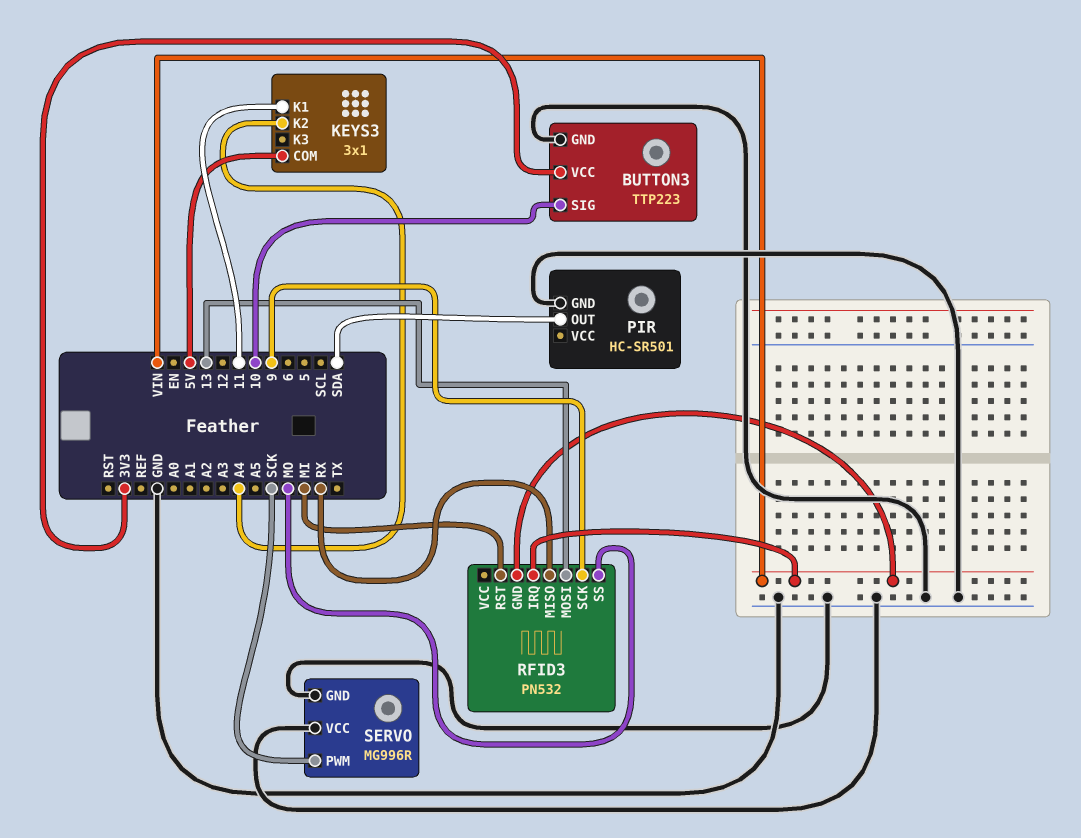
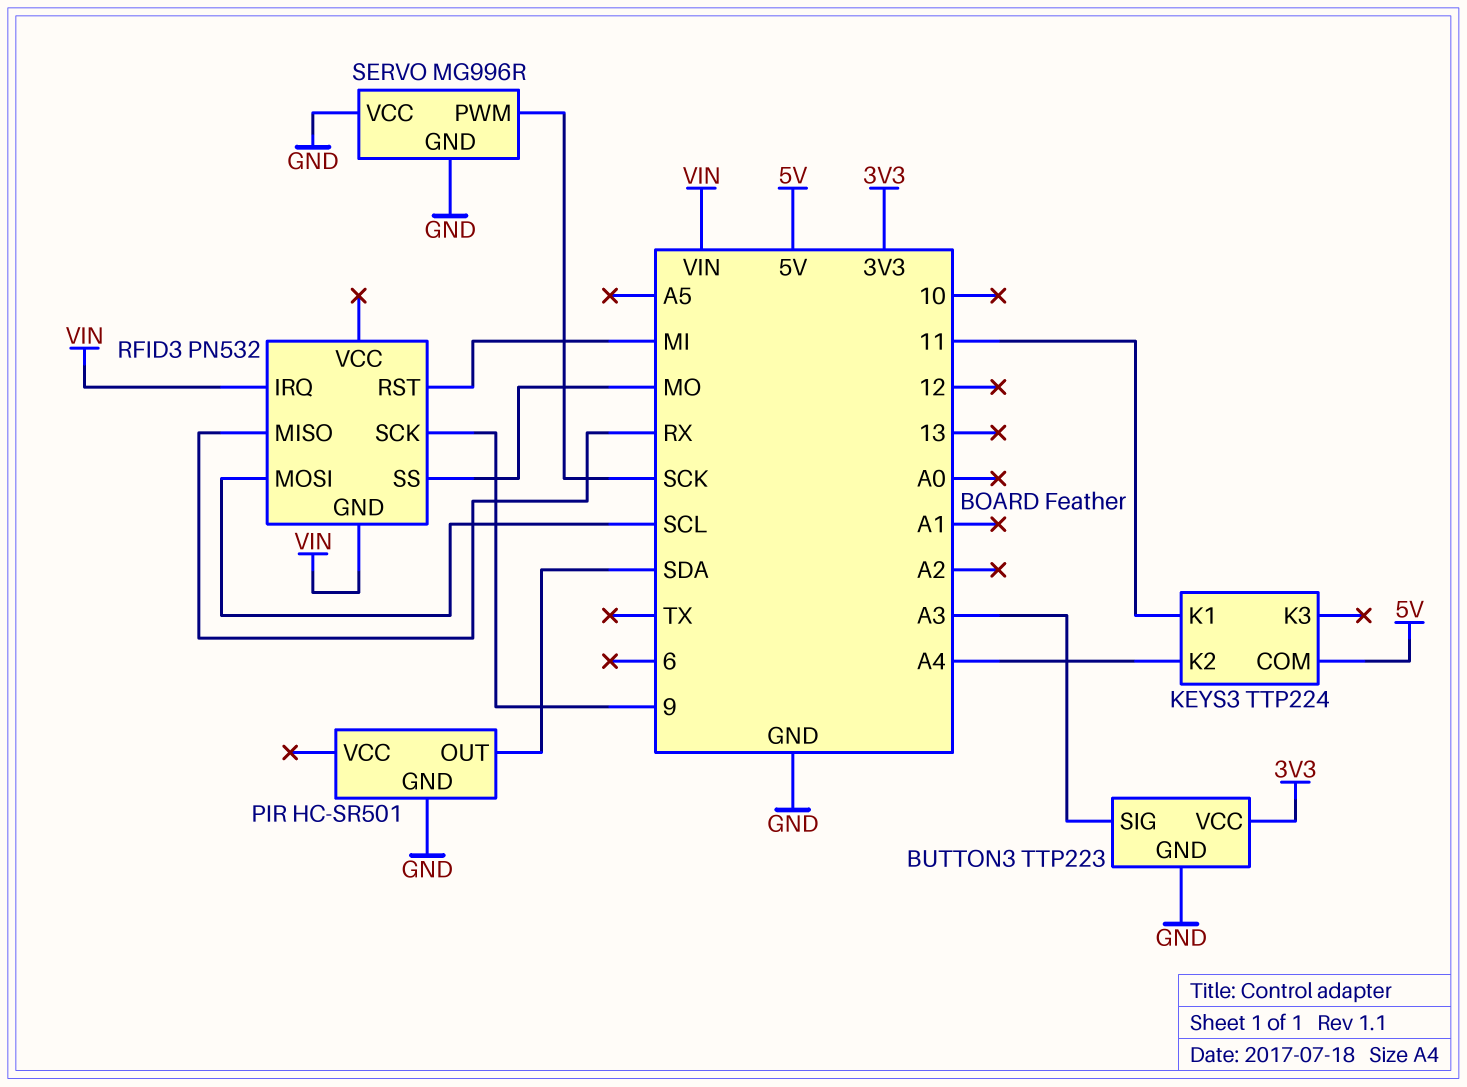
BUTTON3 pin SIG: 10 -> A3
KEYS3: 3x1 -> TTP224
RFID3 pin MOSI: 13 -> SCL

